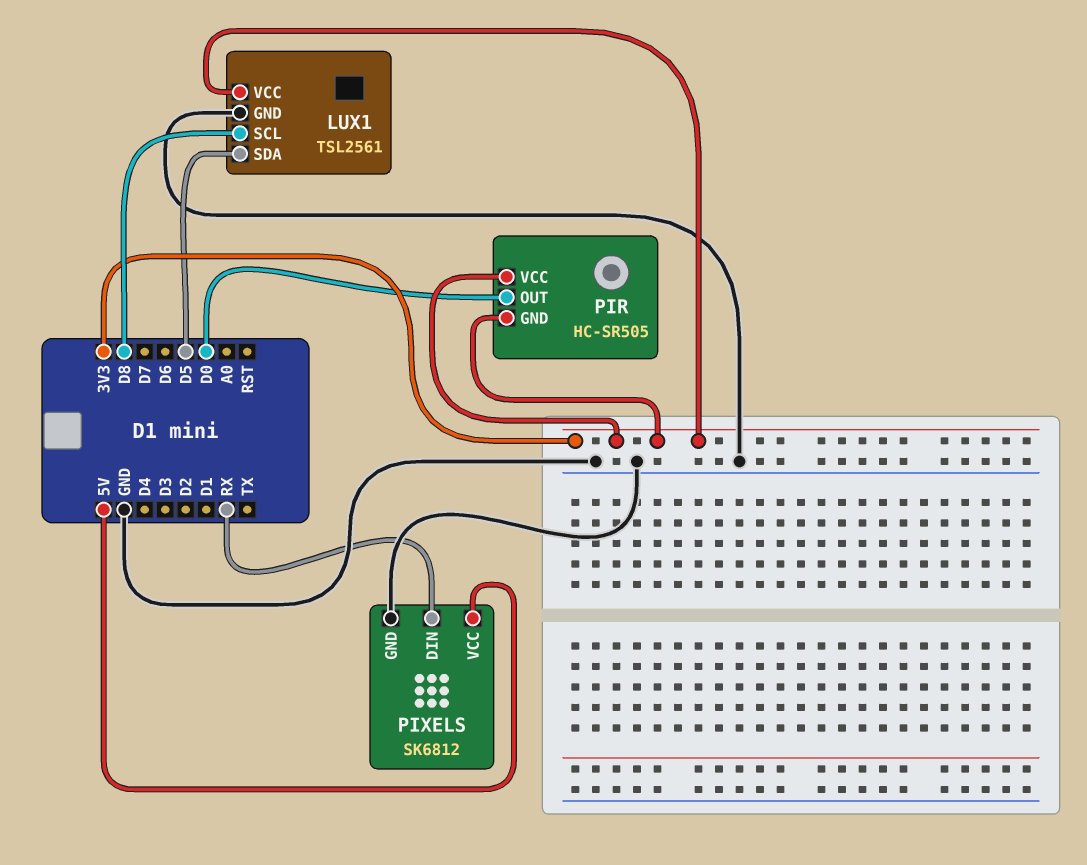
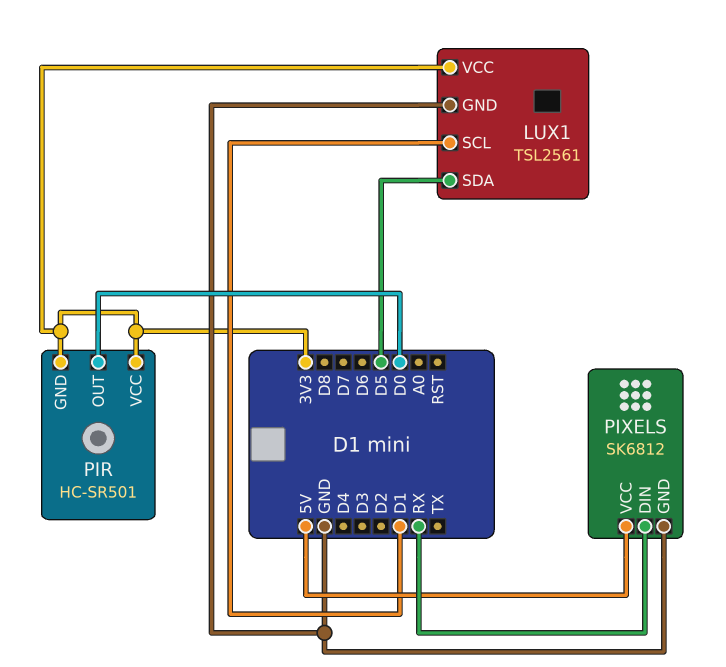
LUX1 pin SCL: D8 -> D1
PIR: HC-SR505 -> HC-SR501

